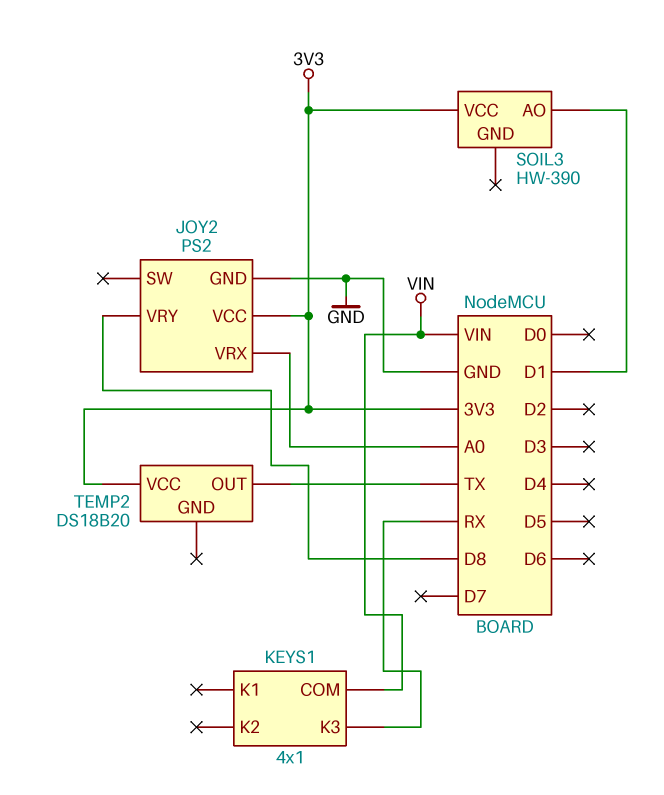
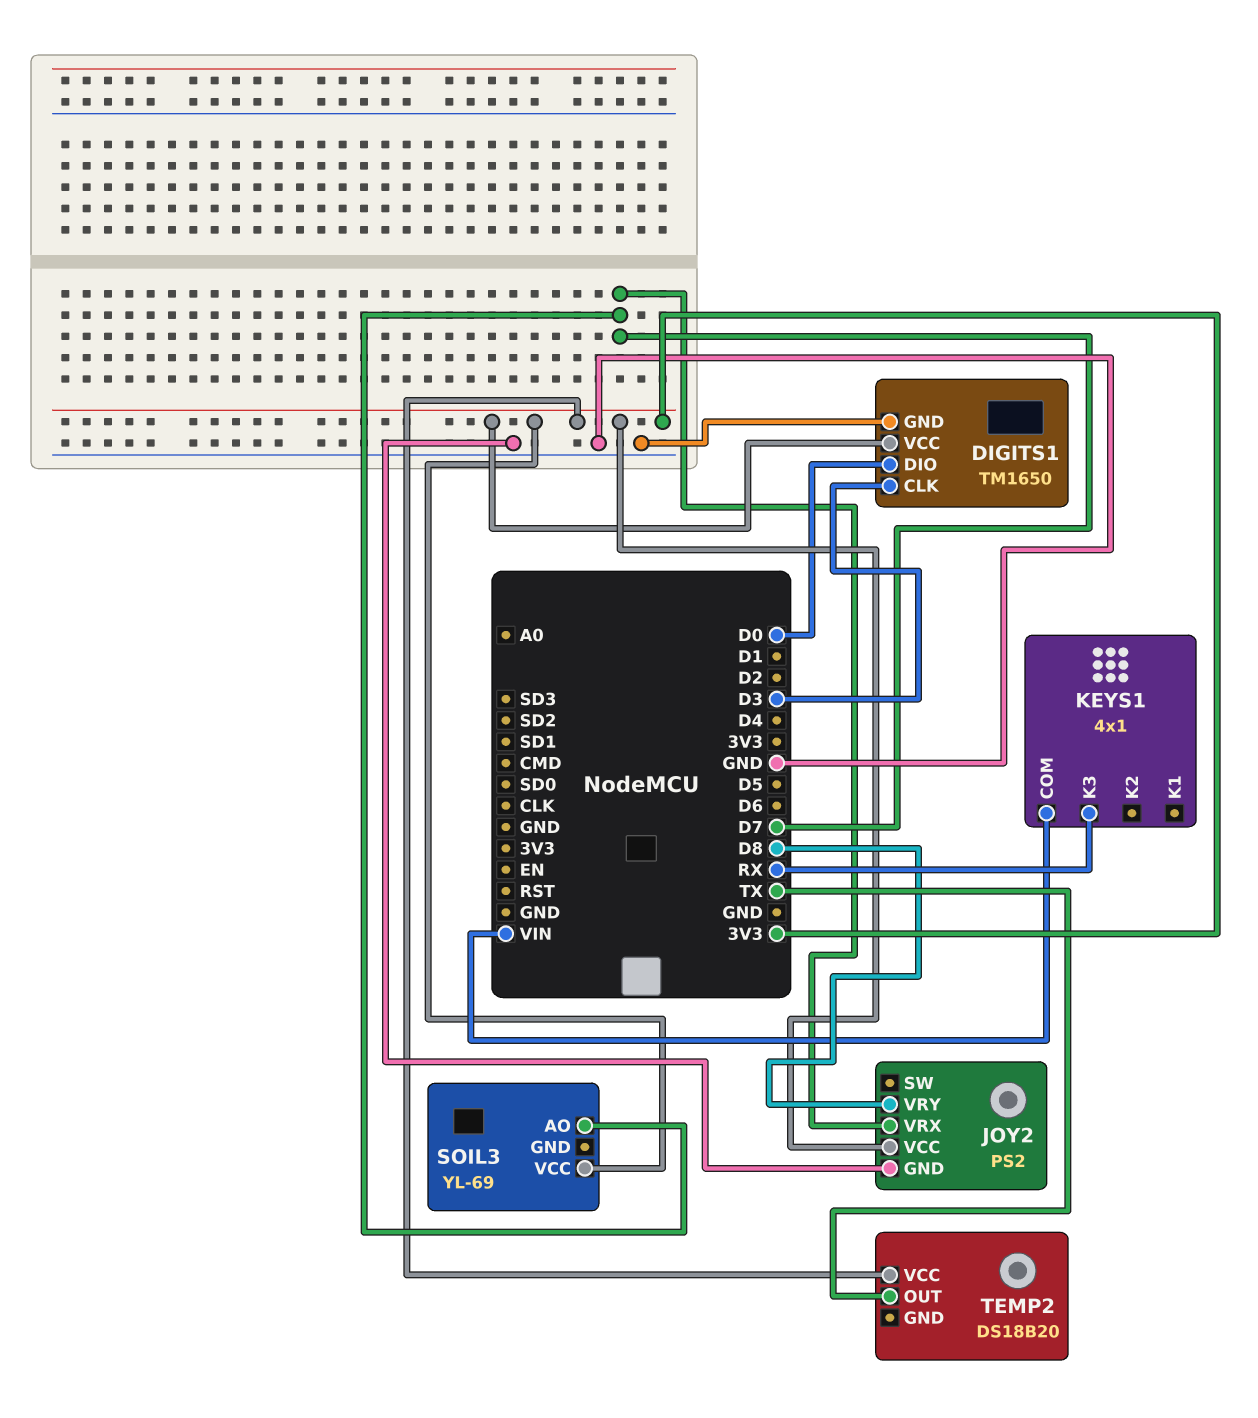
DIGITS1: none -> TM1650
DIGITS1 pin CLK: none -> D3
DIGITS1 pin DIO: none -> D0
DIGITS1 pin GND: none -> GND
DIGITS1 pin VCC: none -> 3V3
JOY2 pin VRX: A0 -> D7
SOIL3: HW-390 -> YL-69
SOIL3 pin AO: D1 -> D7

